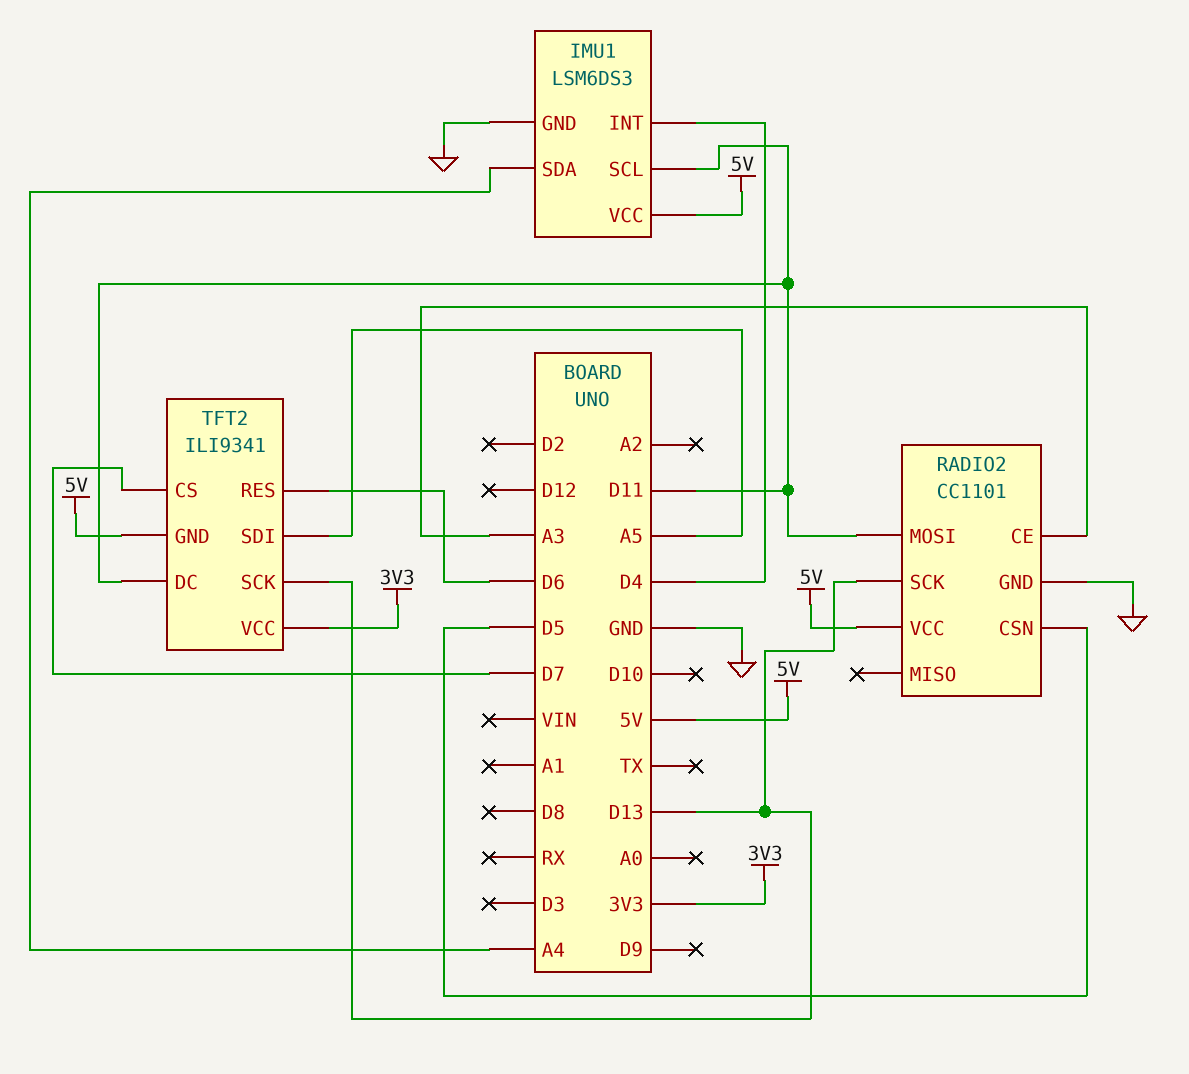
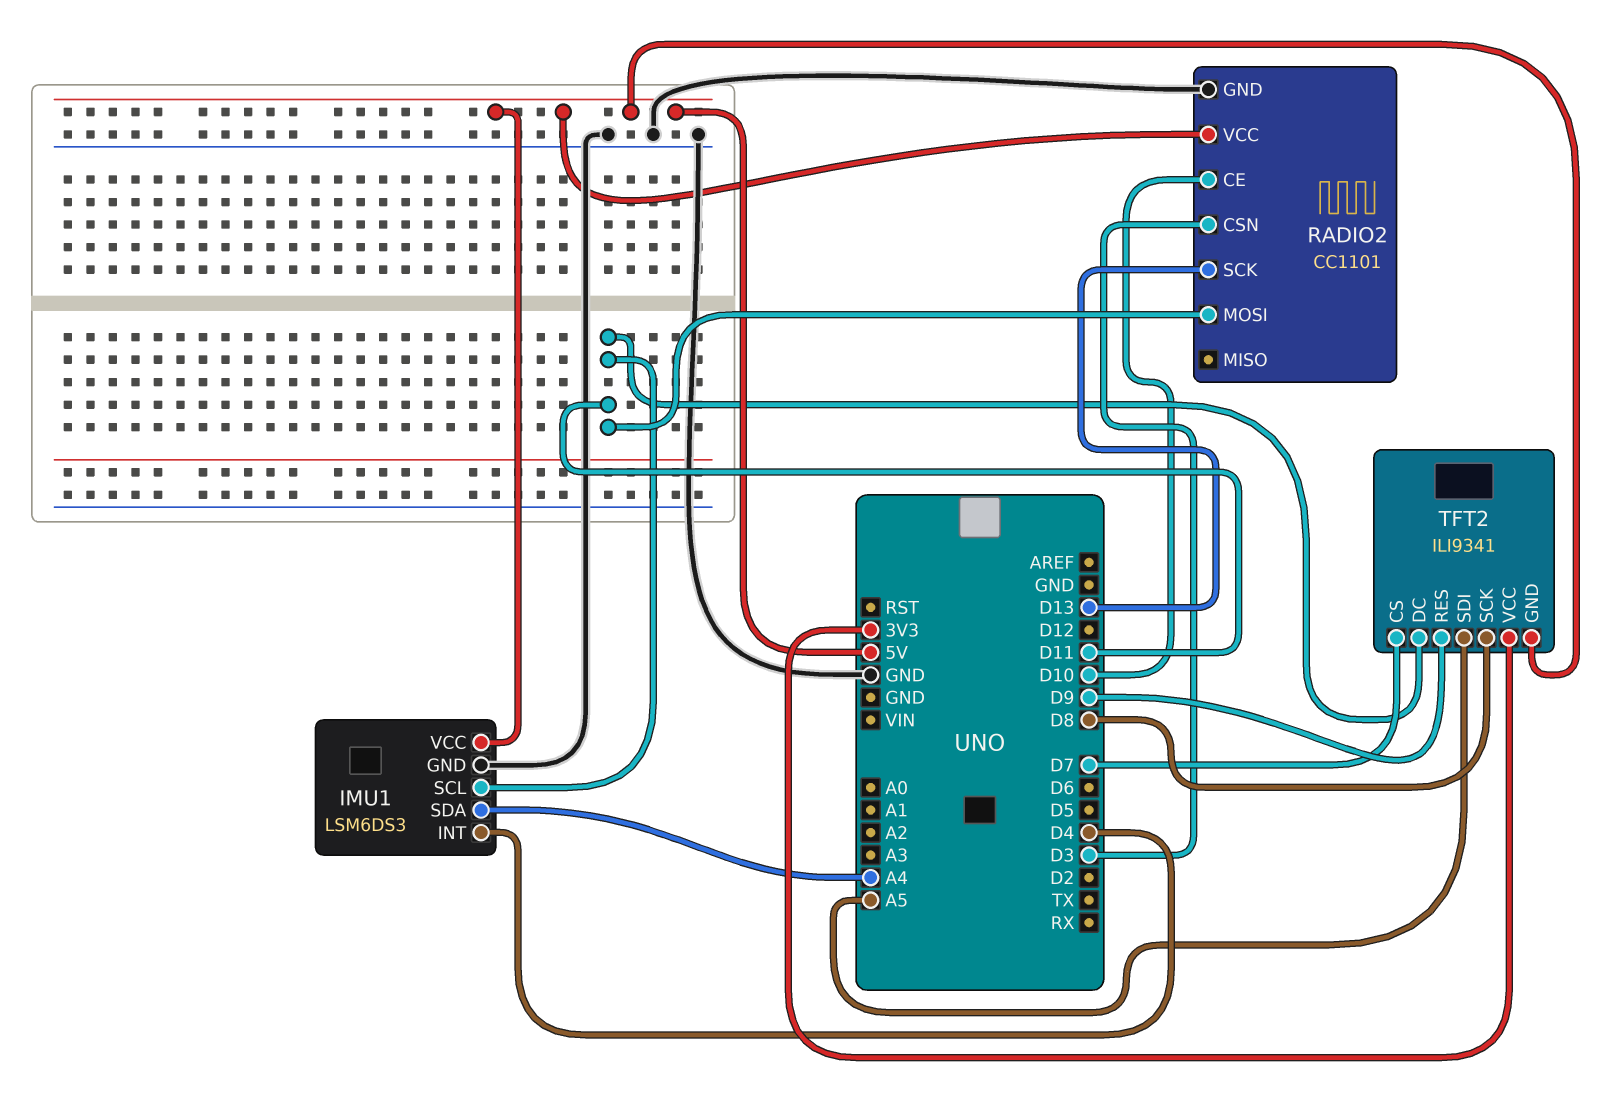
RADIO2 pin CE: A3 -> D10
RADIO2 pin CSN: D5 -> D3
TFT2 pin RES: D6 -> D9
TFT2 pin SCK: D13 -> D8

